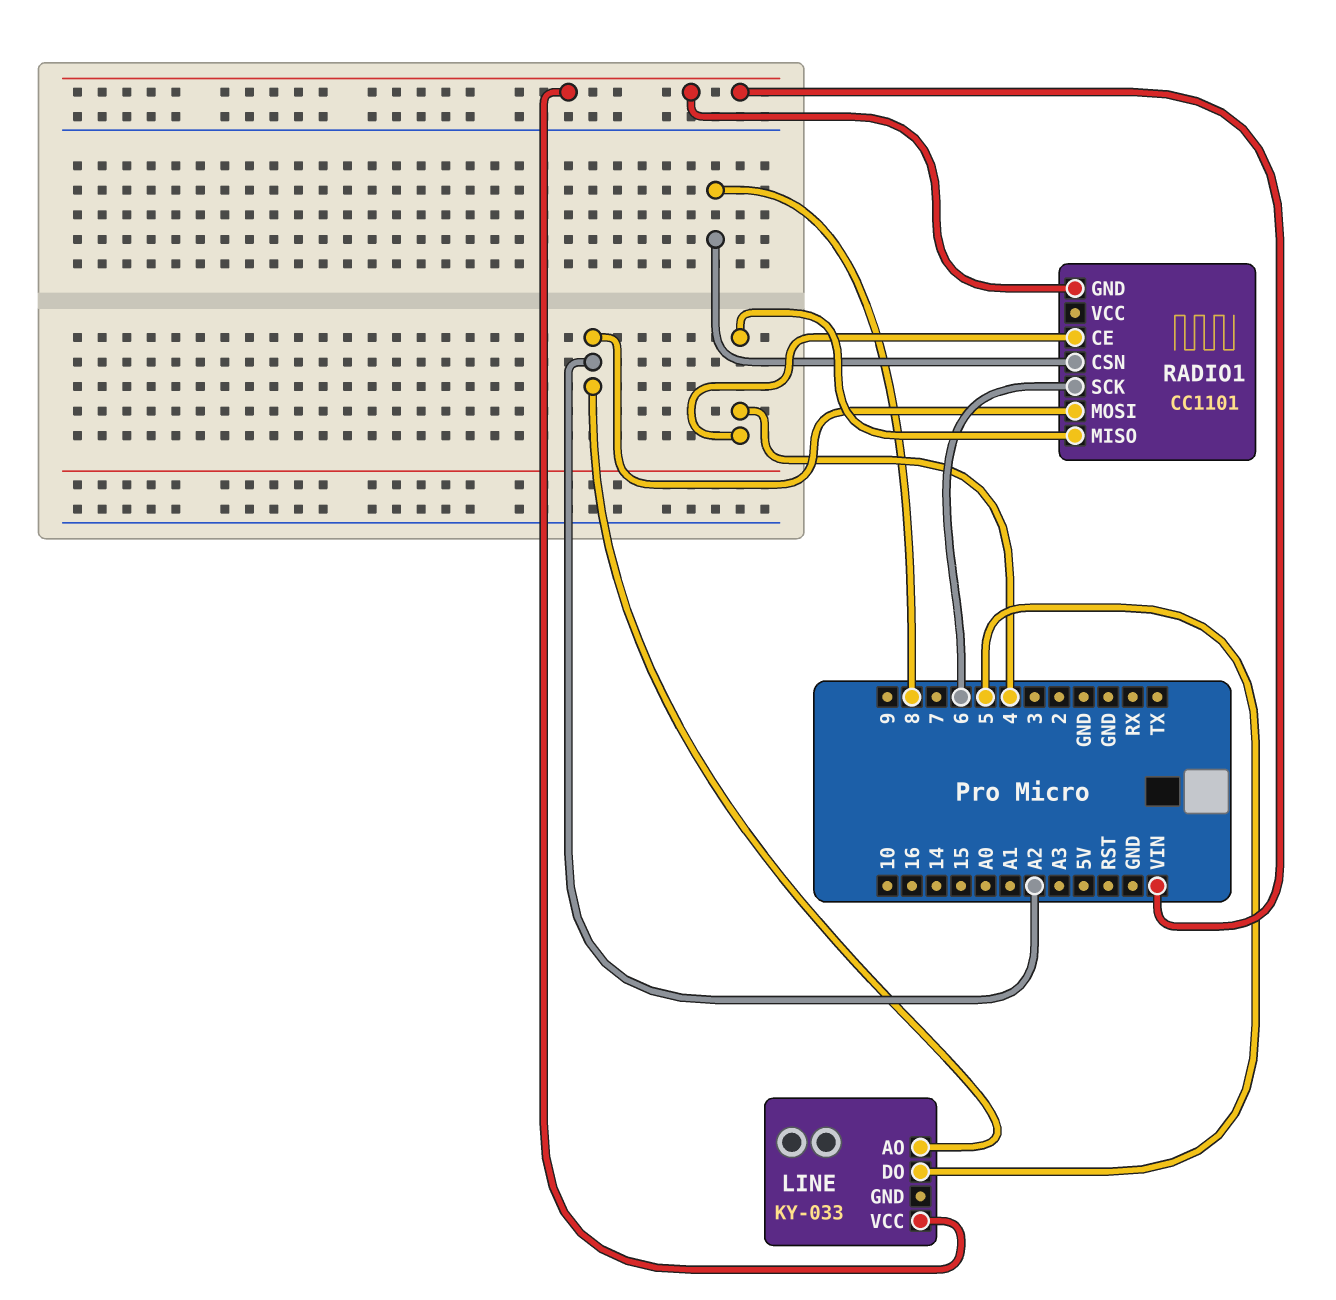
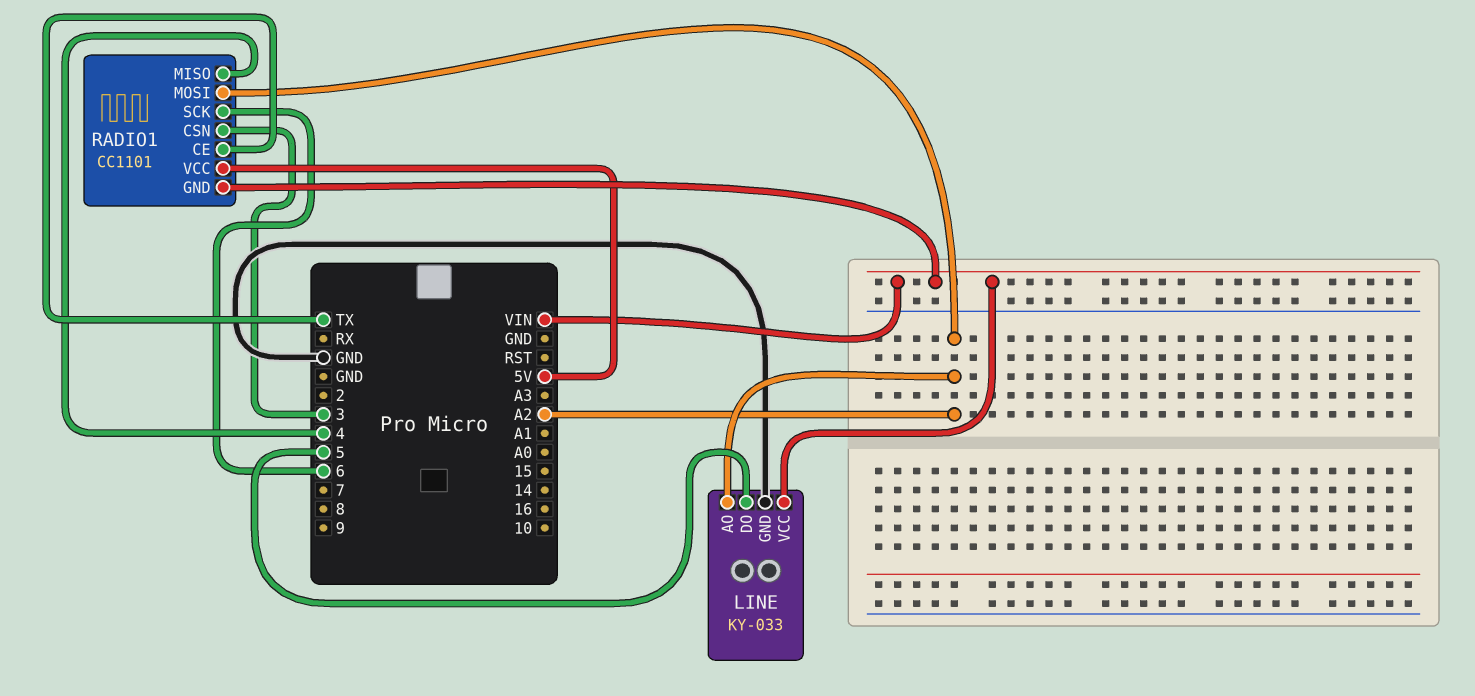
LINE pin GND: none -> GND
RADIO1 pin CE: 4 -> TX
RADIO1 pin CSN: 8 -> 3
RADIO1 pin VCC: none -> 5V

